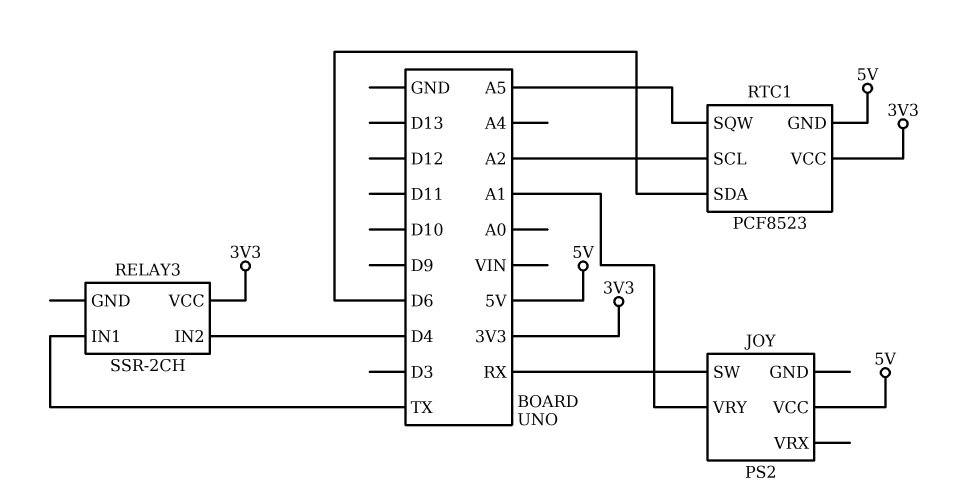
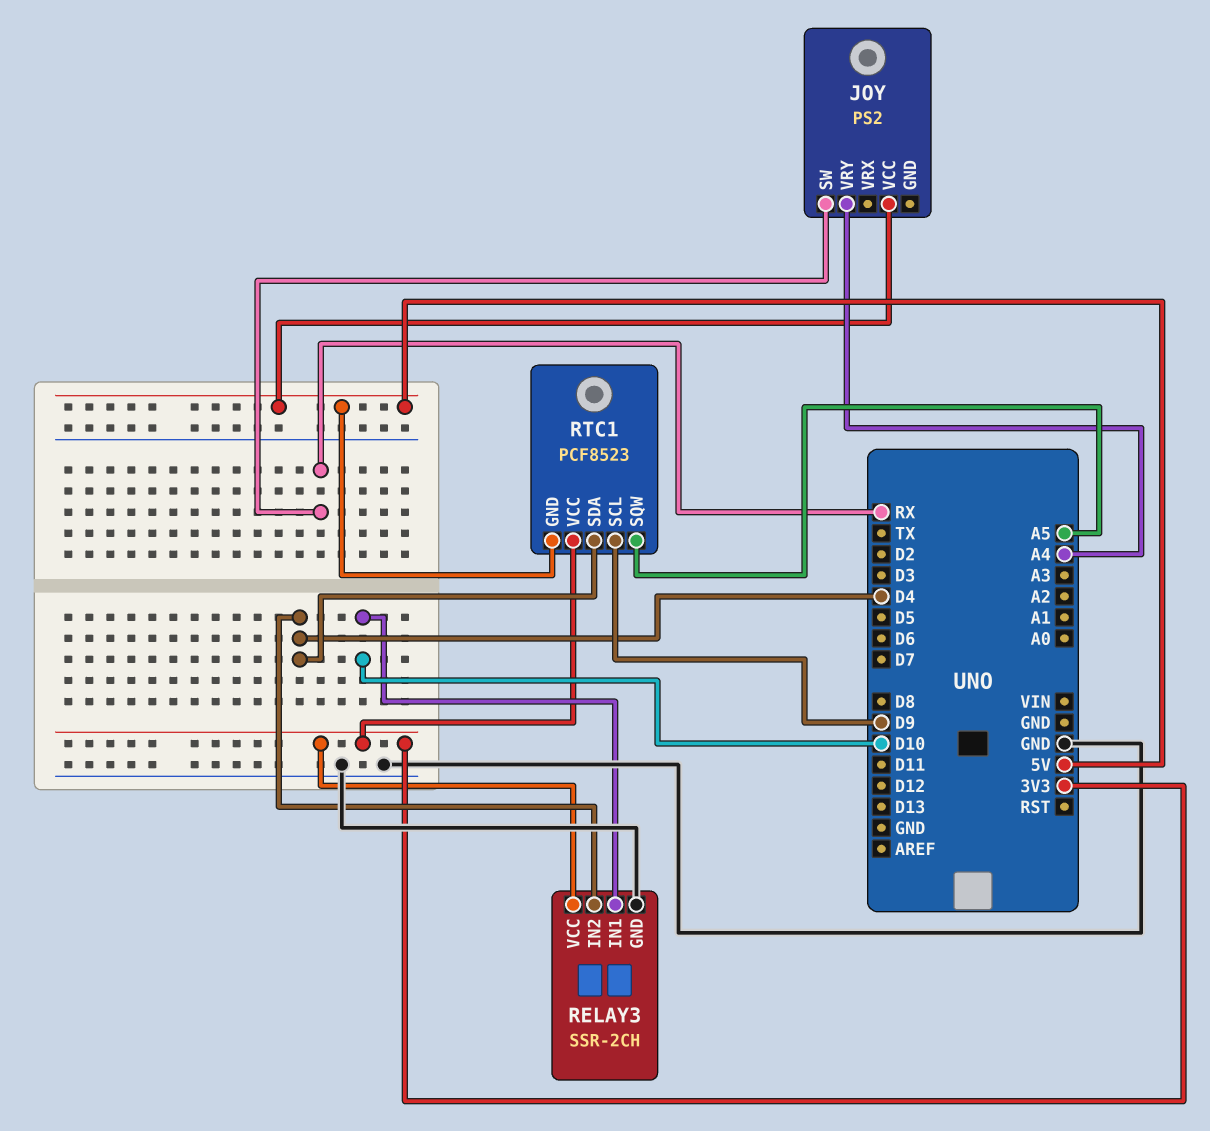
JOY pin VRY: A1 -> A4
RELAY3 pin GND: none -> GND
RELAY3 pin IN1: TX -> D10
RTC1 pin SCL: A2 -> D9
RTC1 pin SDA: D6 -> D4

